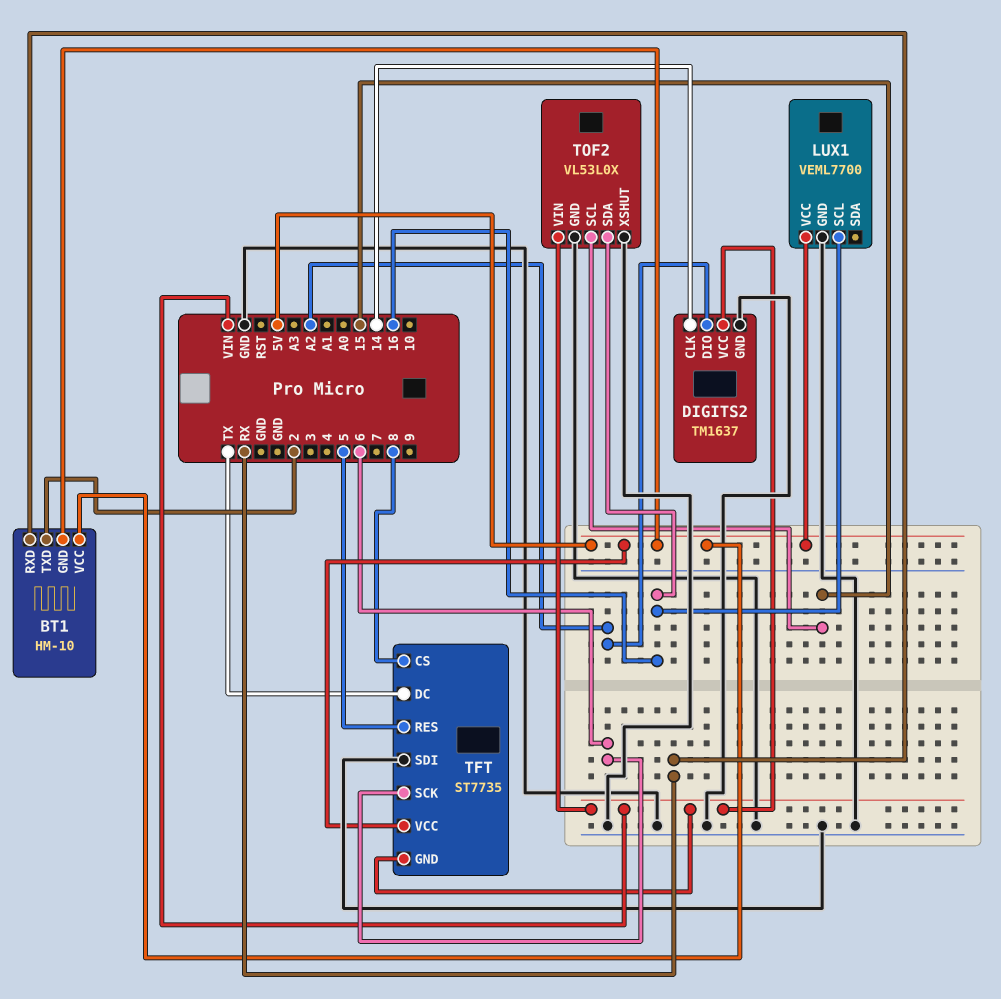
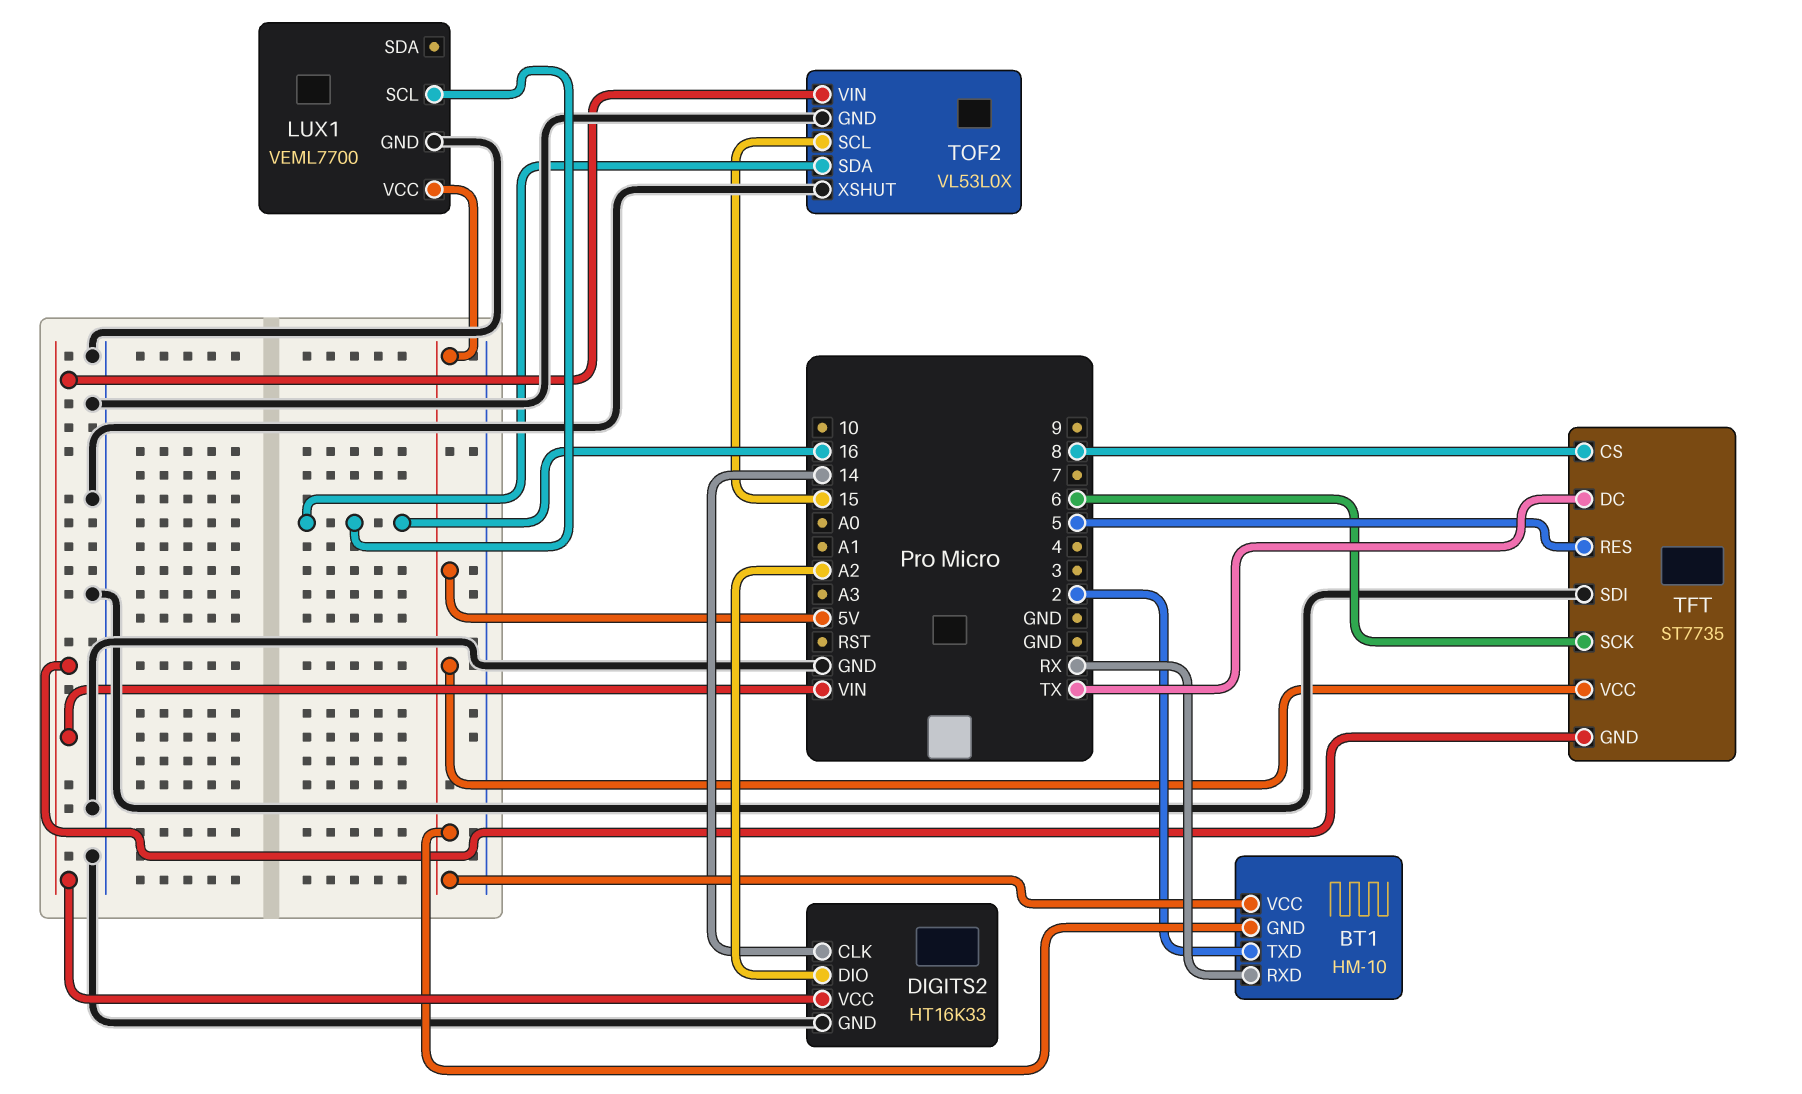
DIGITS2: TM1637 -> HT16K33

